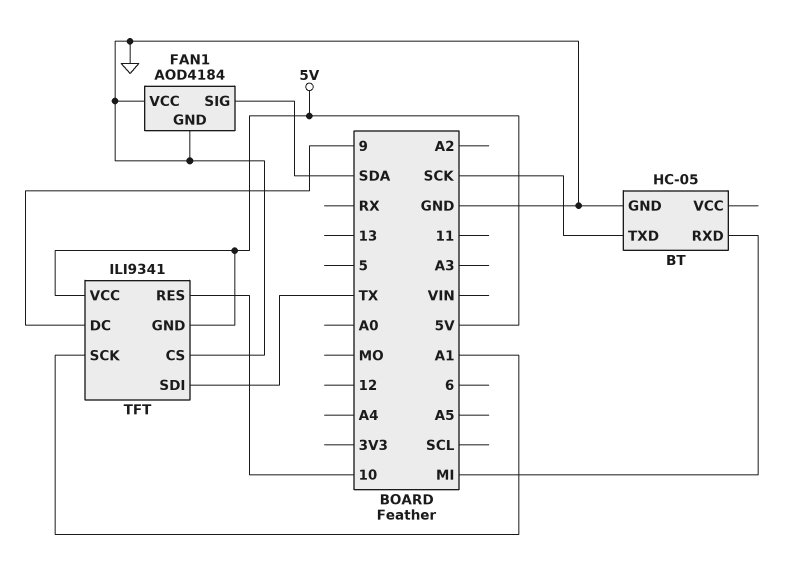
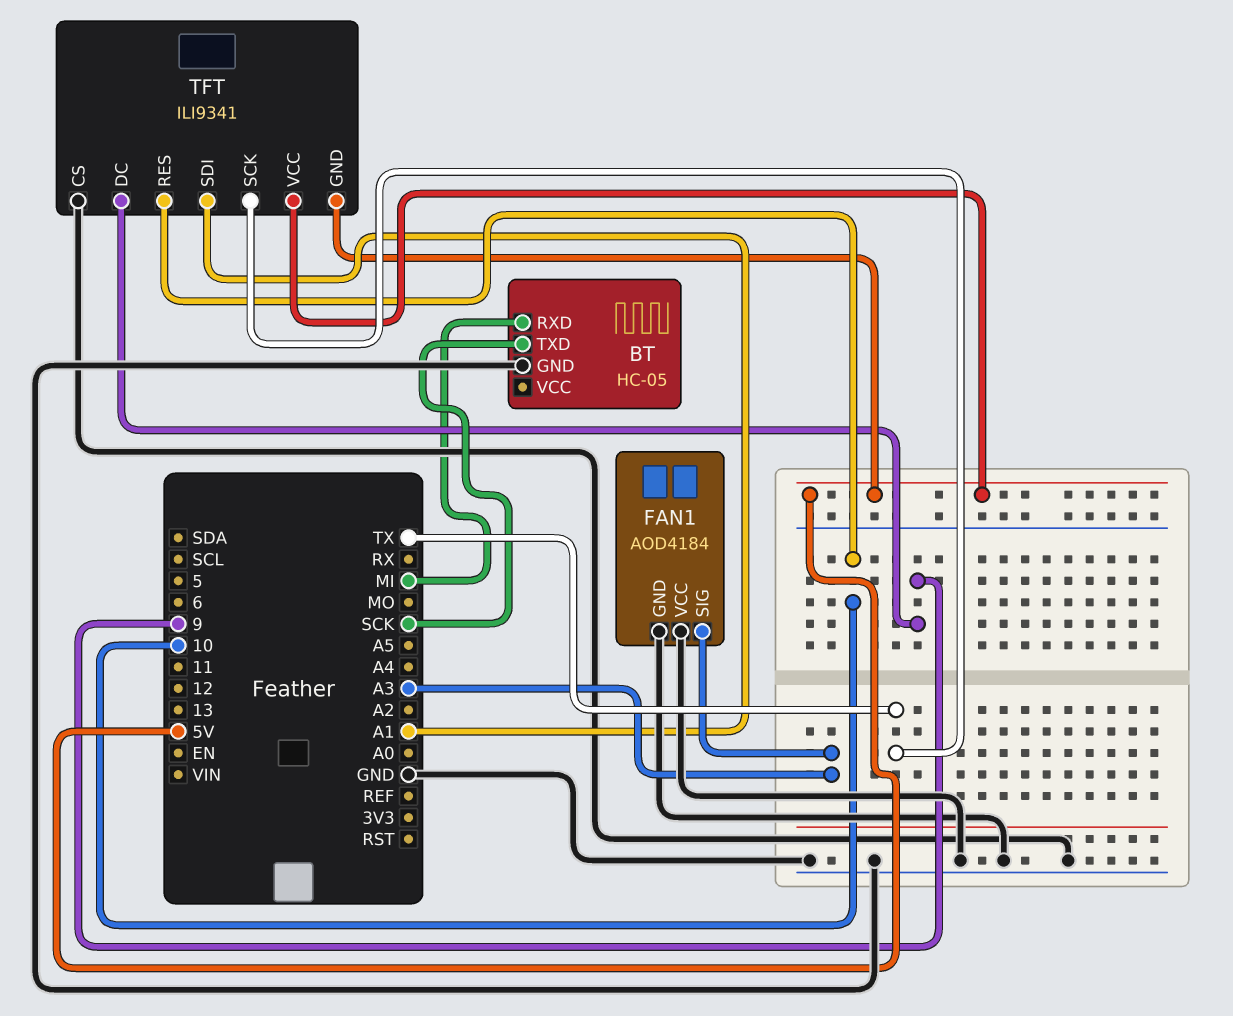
FAN1 pin SIG: SDA -> A3
TFT pin SCK: A1 -> TX
TFT pin SDI: TX -> A1

